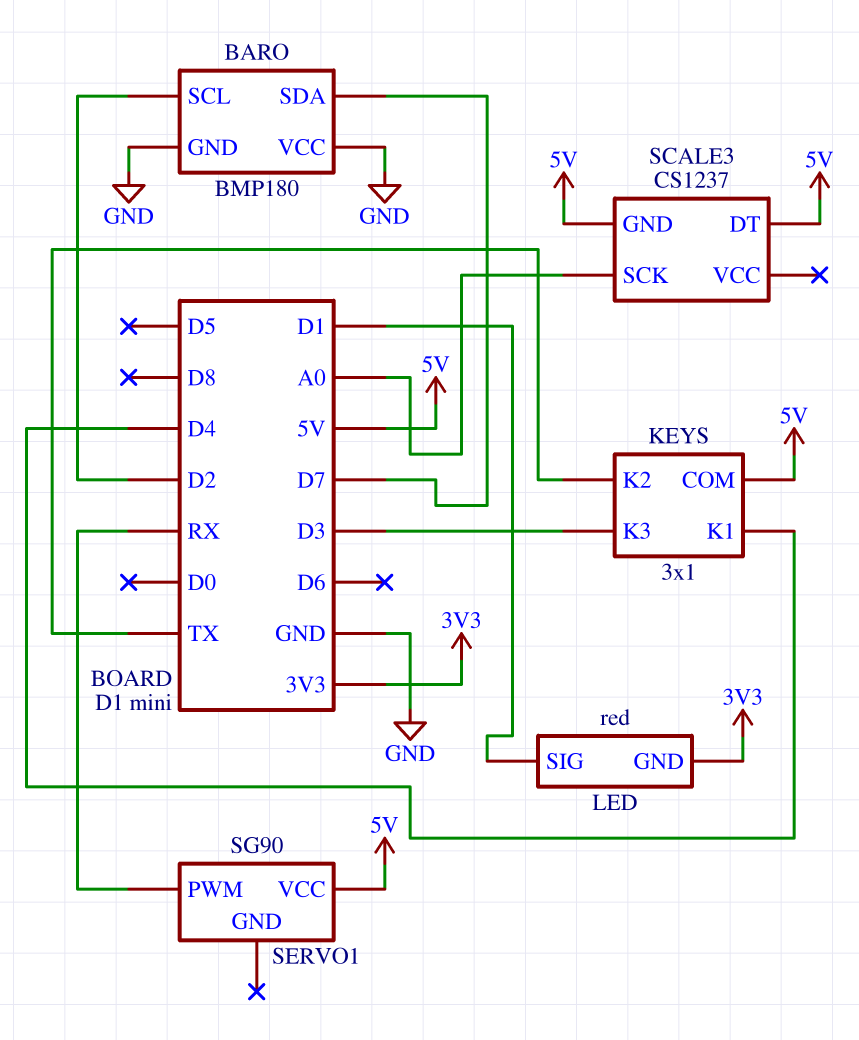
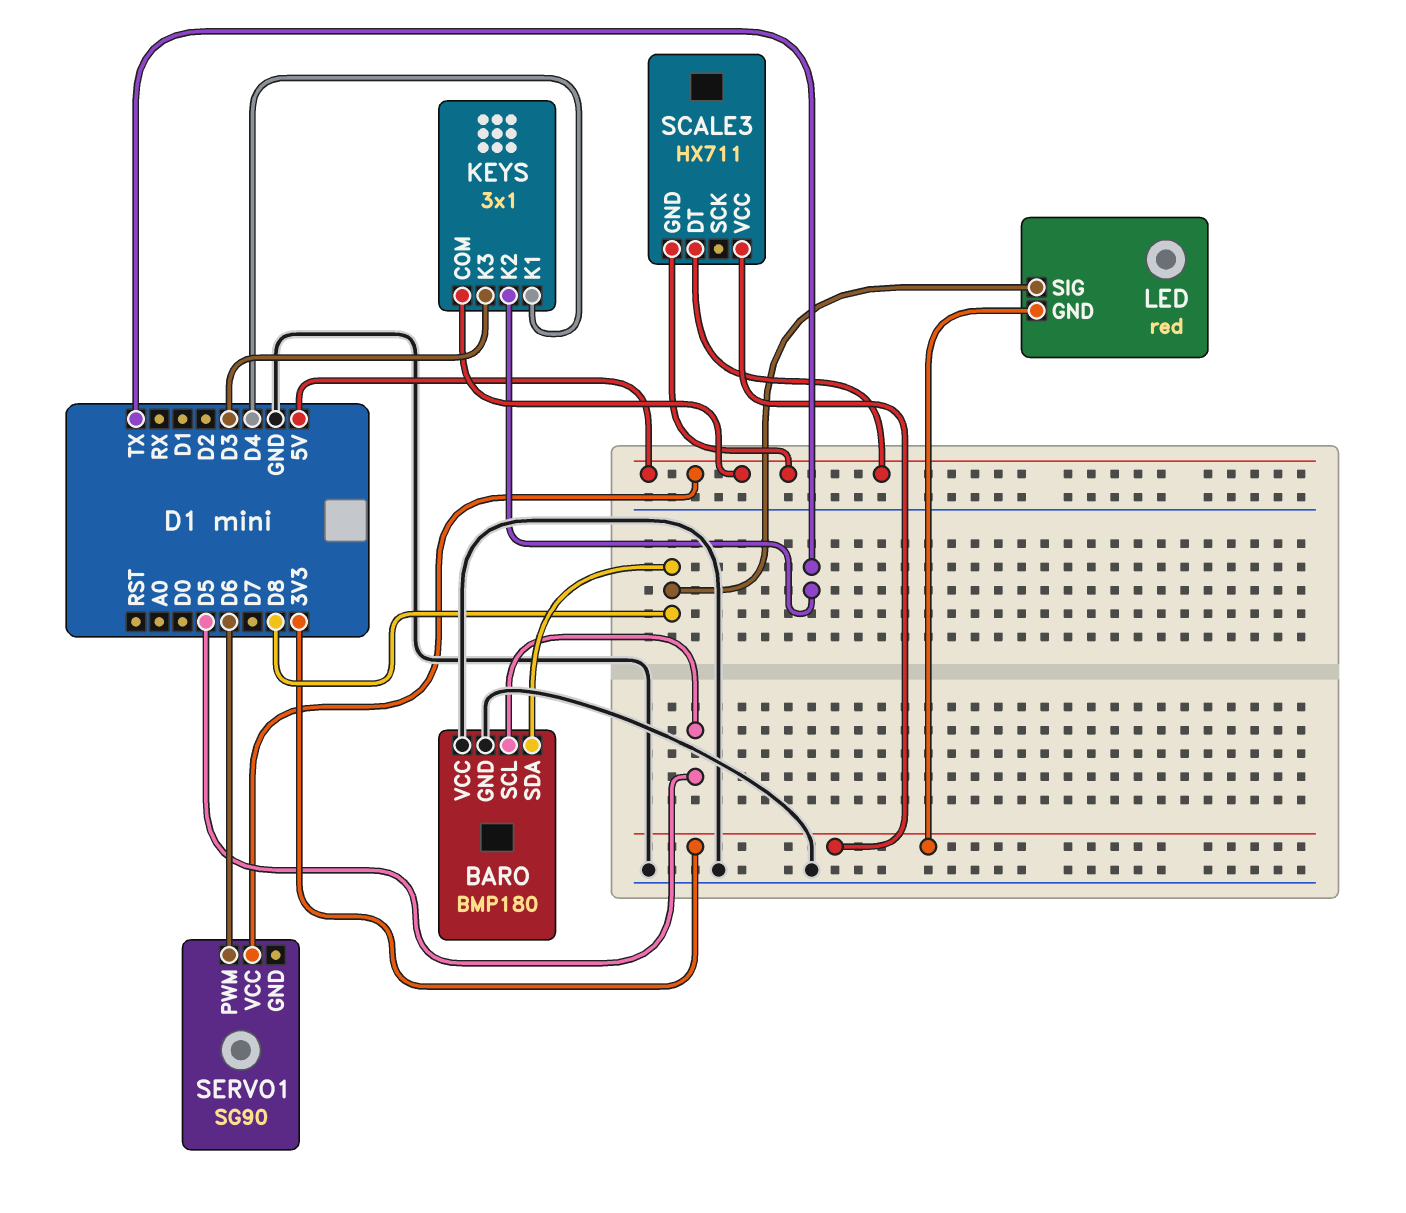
BARO pin SCL: D2 -> D5
BARO pin SDA: D7 -> D8
LED pin SIG: D1 -> D8
SCALE3: CS1237 -> HX711
SCALE3 pin SCK: A0 -> none
SCALE3 pin VCC: none -> 3V3
SERVO1 pin PWM: RX -> D6

